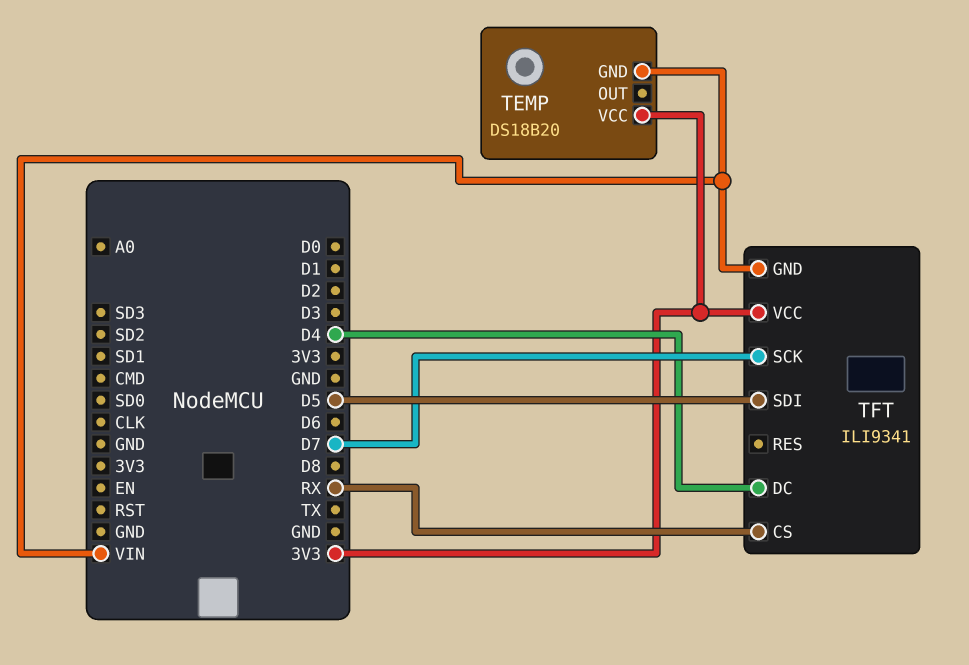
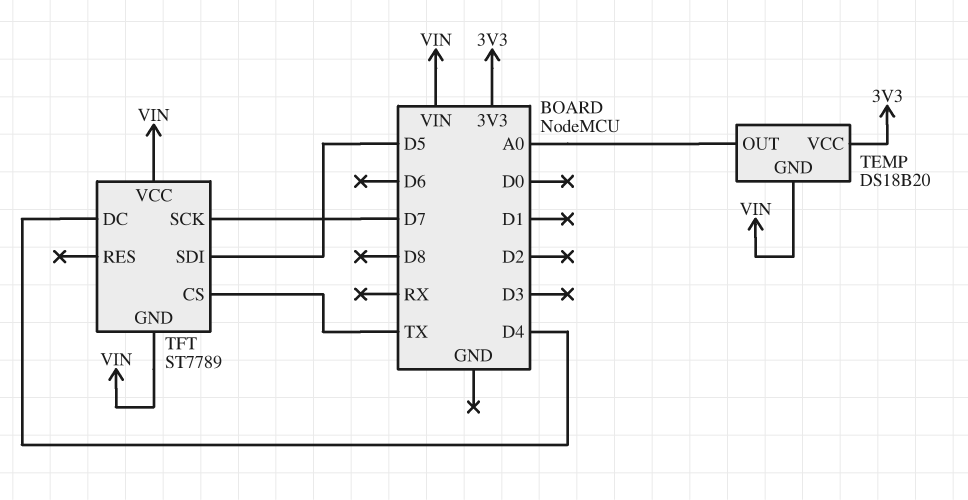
TEMP pin OUT: none -> A0
TFT: ILI9341 -> ST7789
TFT pin CS: RX -> TX
TFT pin VCC: 3V3 -> VIN

